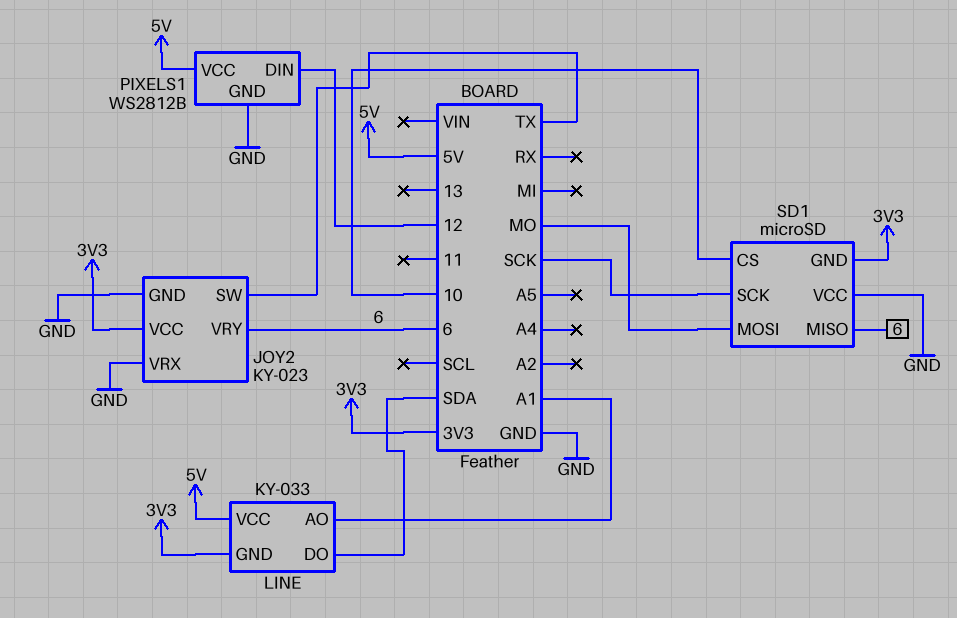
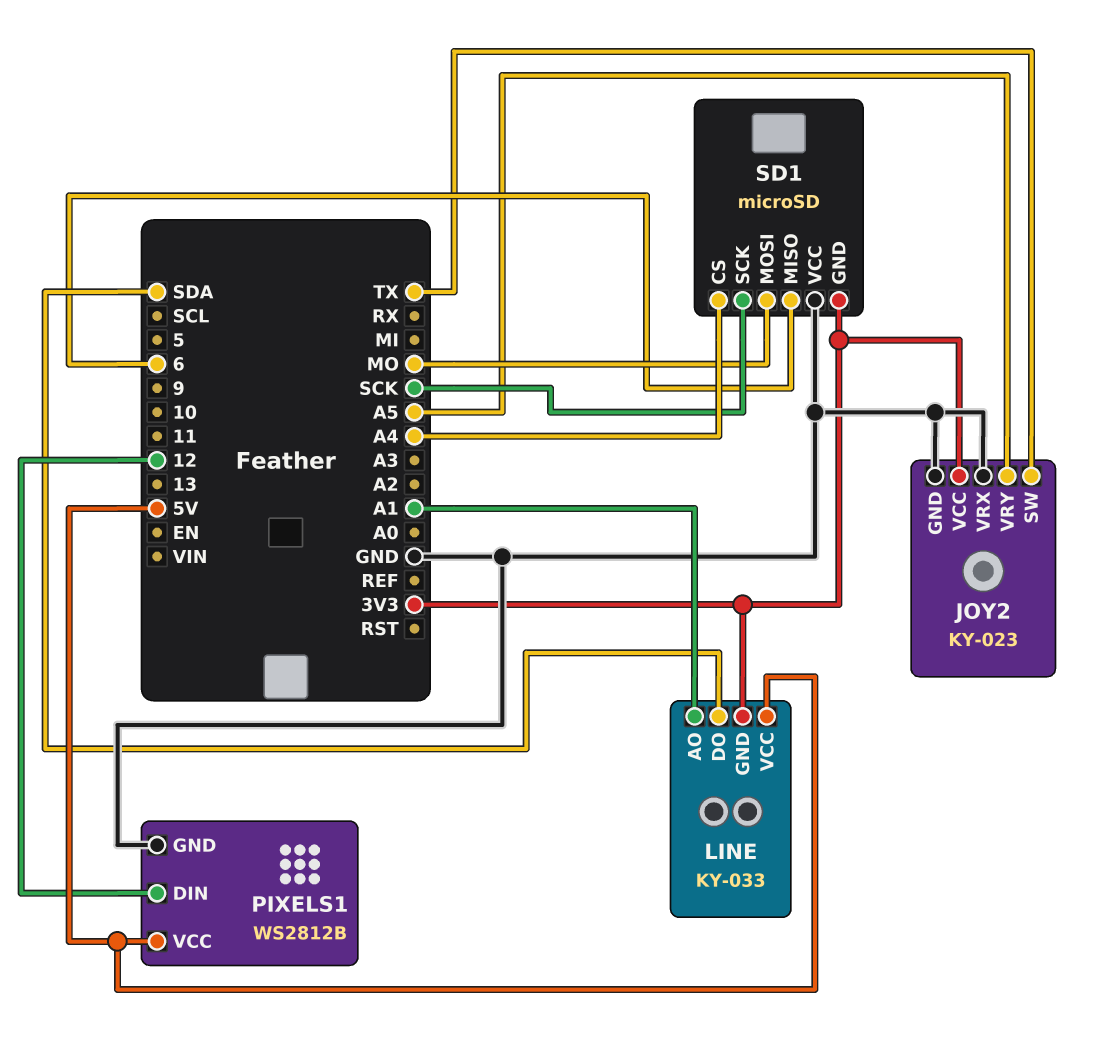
JOY2 pin VRY: 6 -> A5
SD1 pin CS: 10 -> A4

